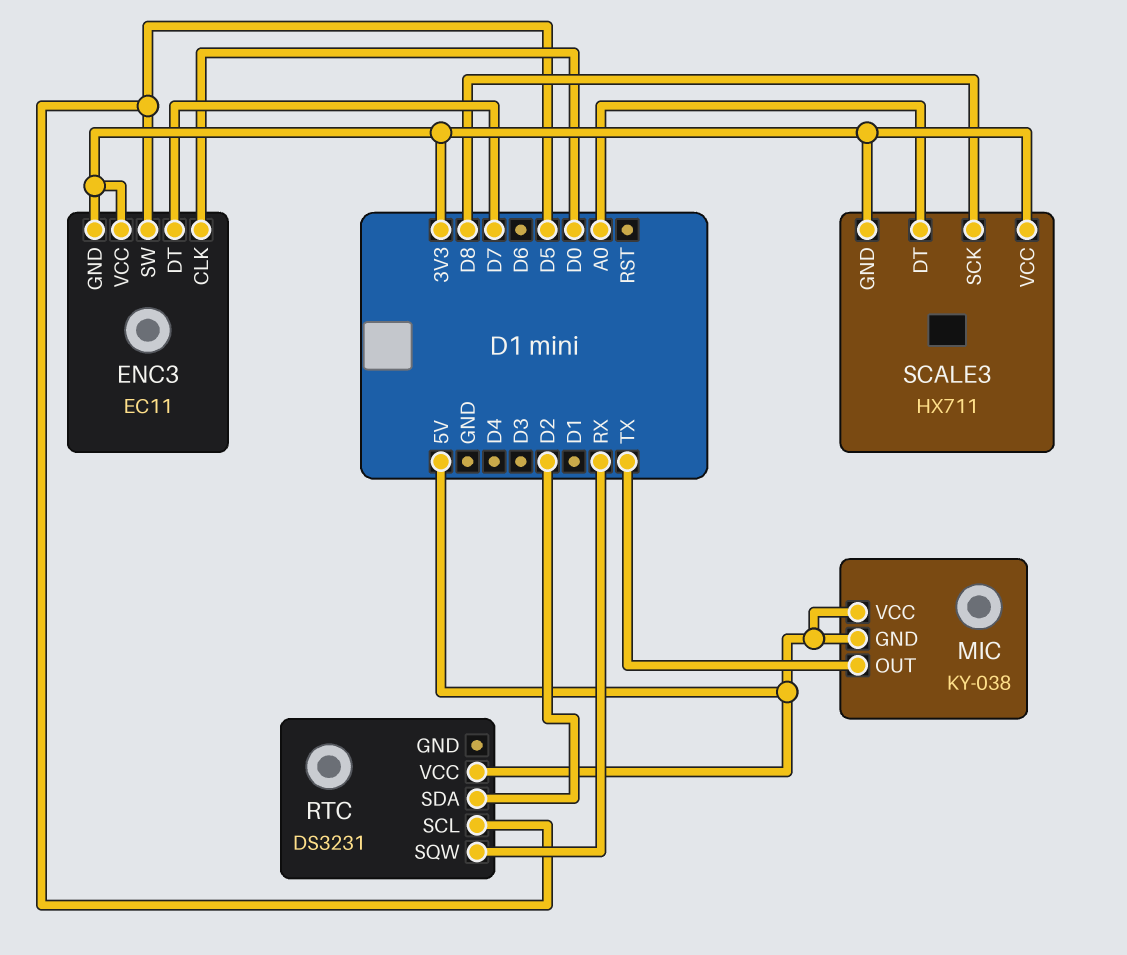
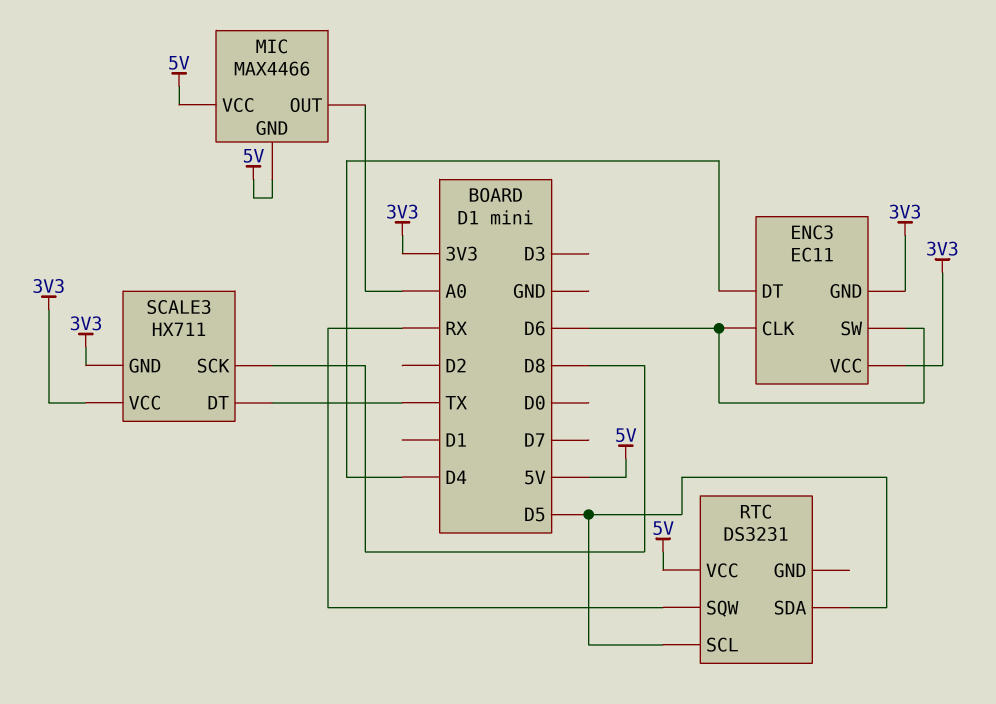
ENC3 pin CLK: D0 -> D6
ENC3 pin DT: D7 -> D4
ENC3 pin SW: D5 -> D6
MIC: KY-038 -> MAX4466
MIC pin OUT: TX -> A0
RTC pin SDA: D2 -> D5
SCALE3 pin DT: A0 -> TX

